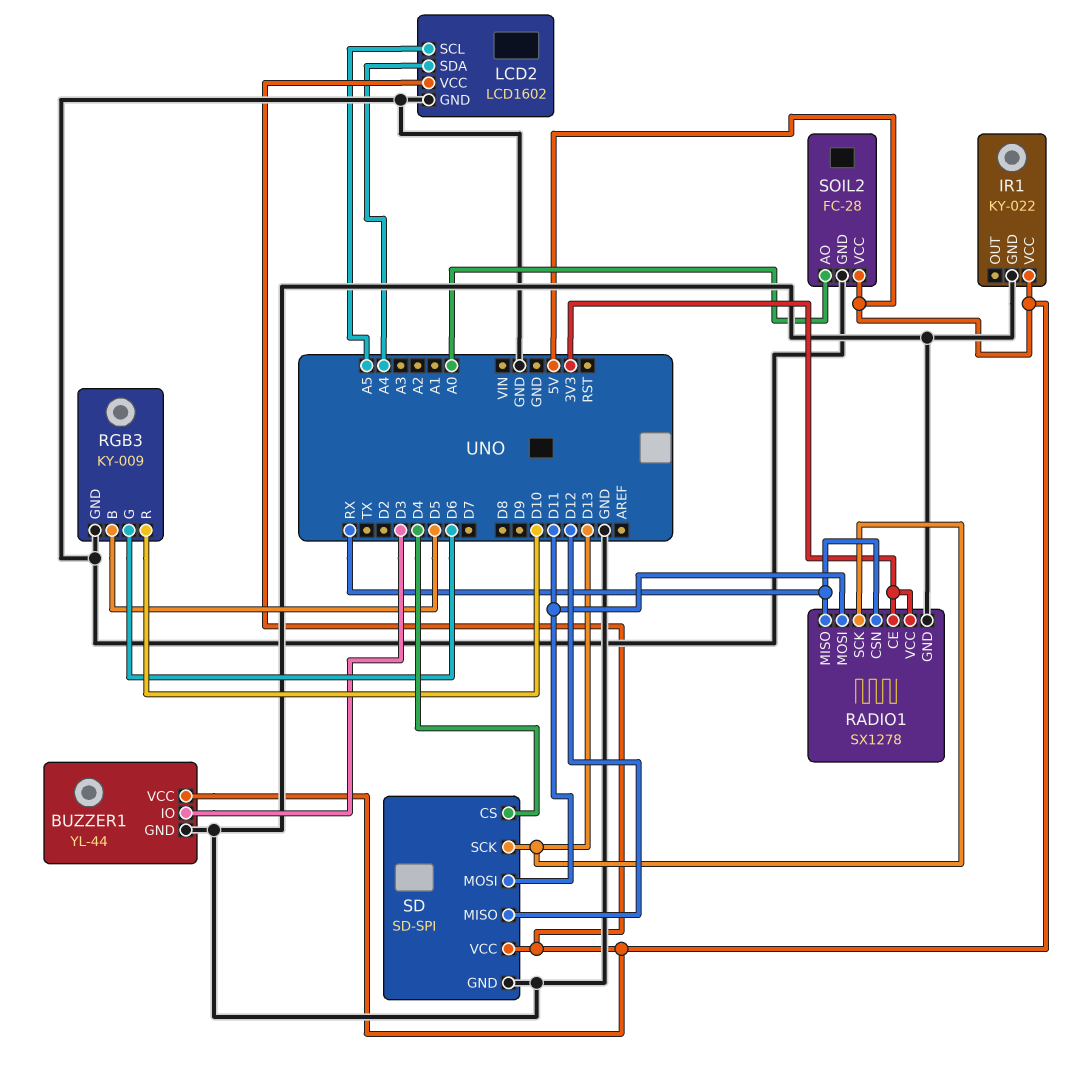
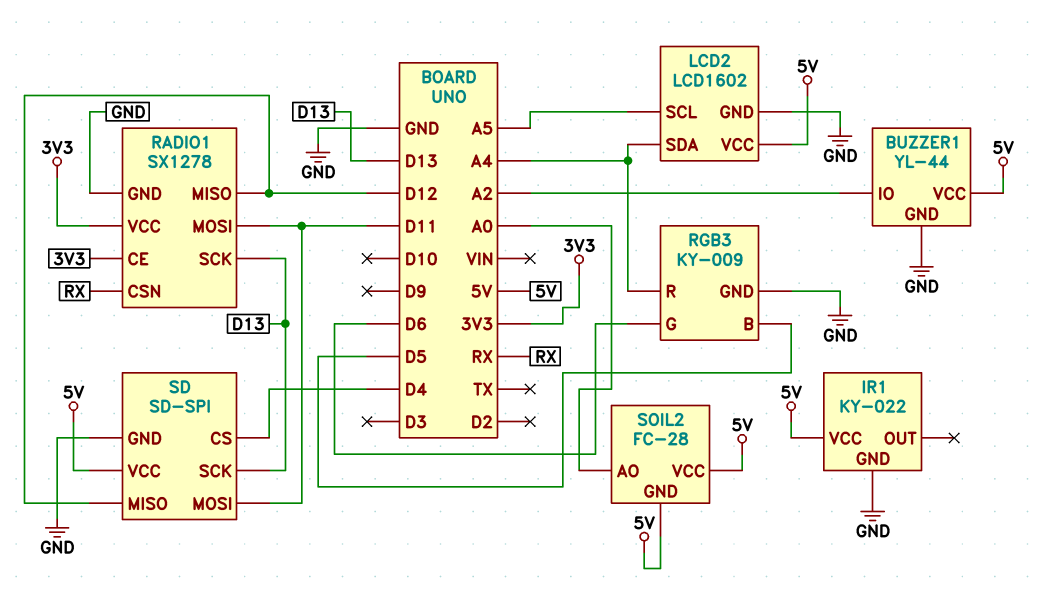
BUZZER1 pin IO: D3 -> A2
RADIO1 pin MISO: RX -> D12
RGB3 pin R: D10 -> A4
SOIL2 pin GND: GND -> 5V

